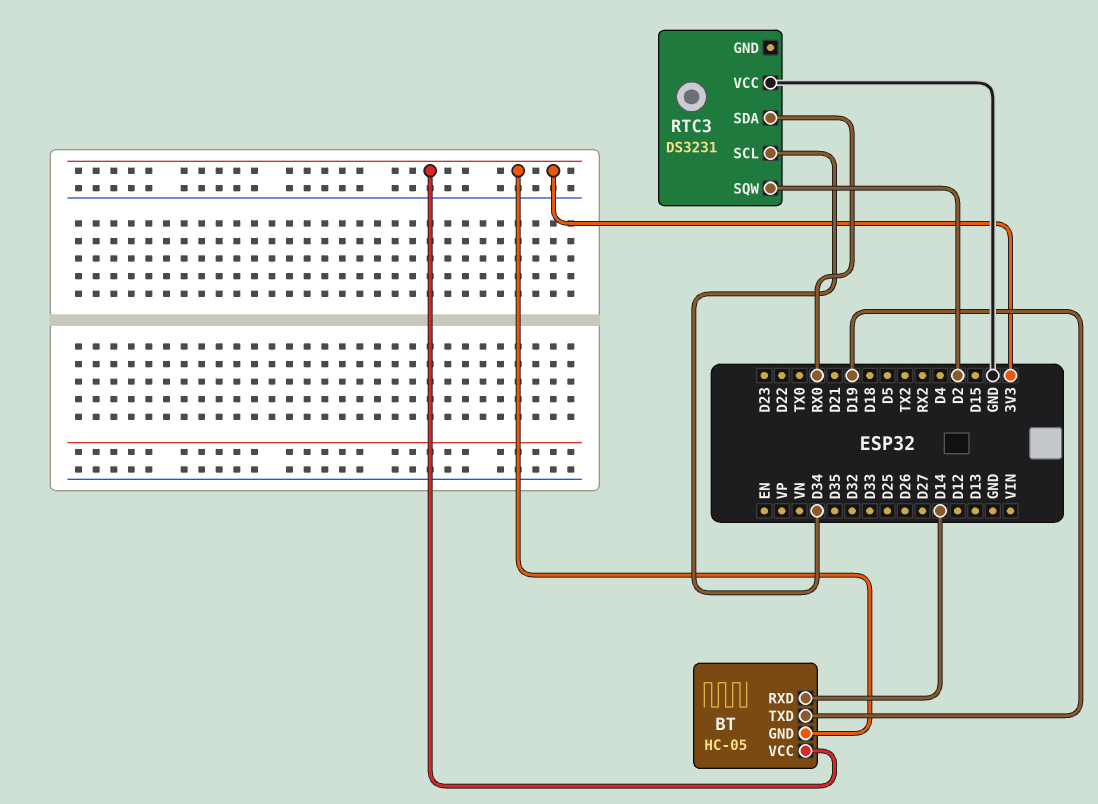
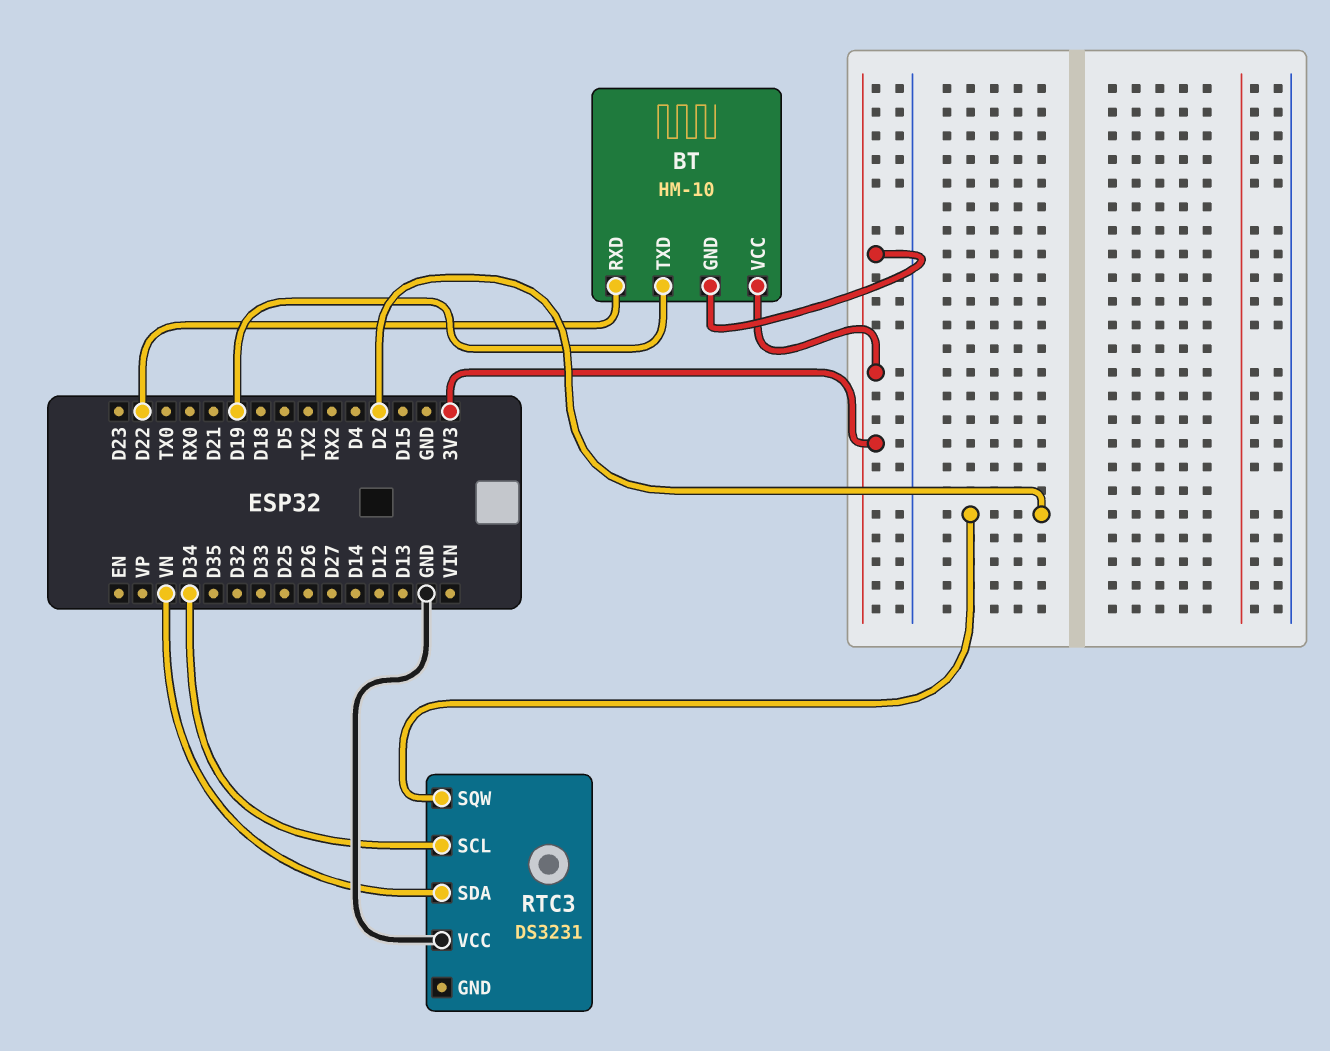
BT: HC-05 -> HM-10
BT pin RXD: D14 -> D22
RTC3 pin SDA: RX0 -> VN

